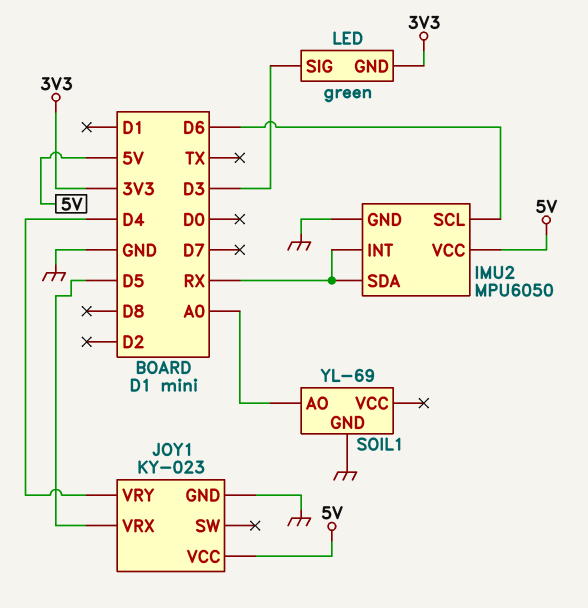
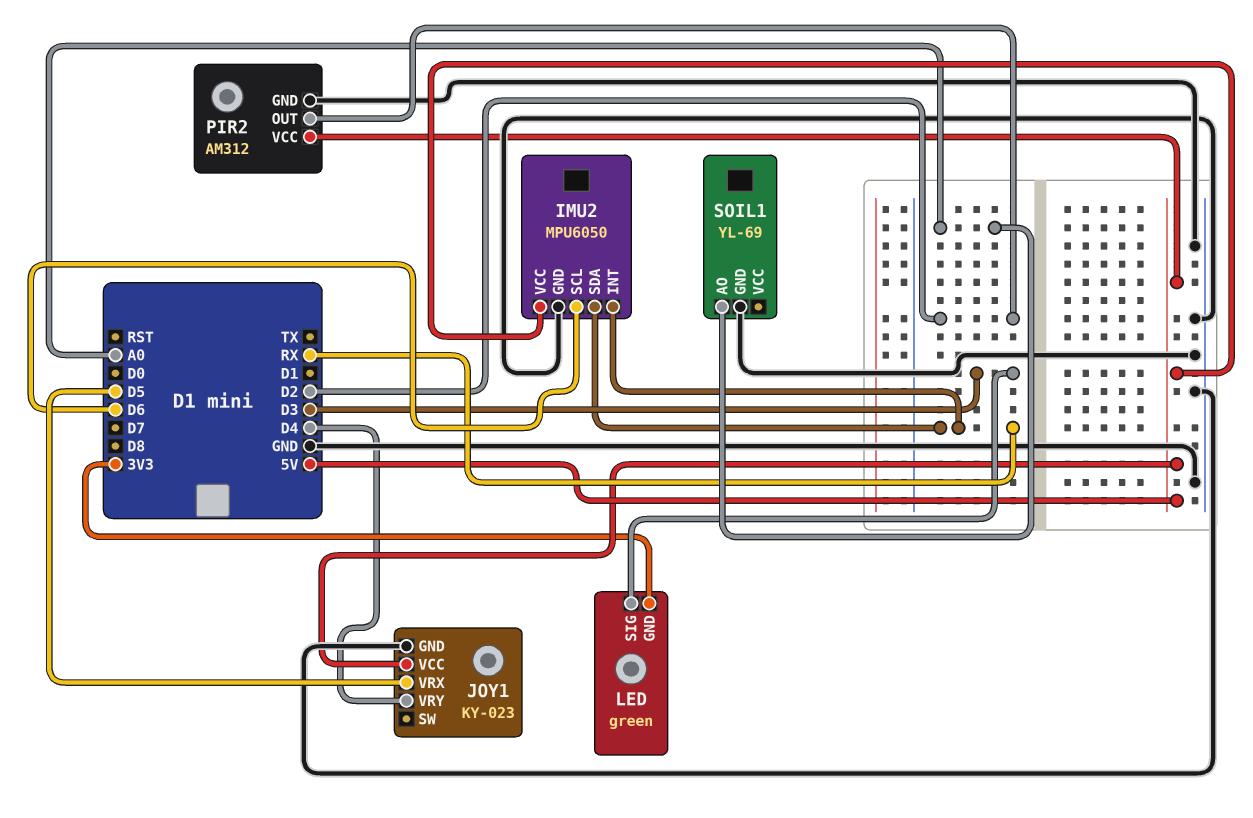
PIR2: none -> AM312
PIR2 pin GND: none -> GND
PIR2 pin OUT: none -> D2
PIR2 pin VCC: none -> 5V

